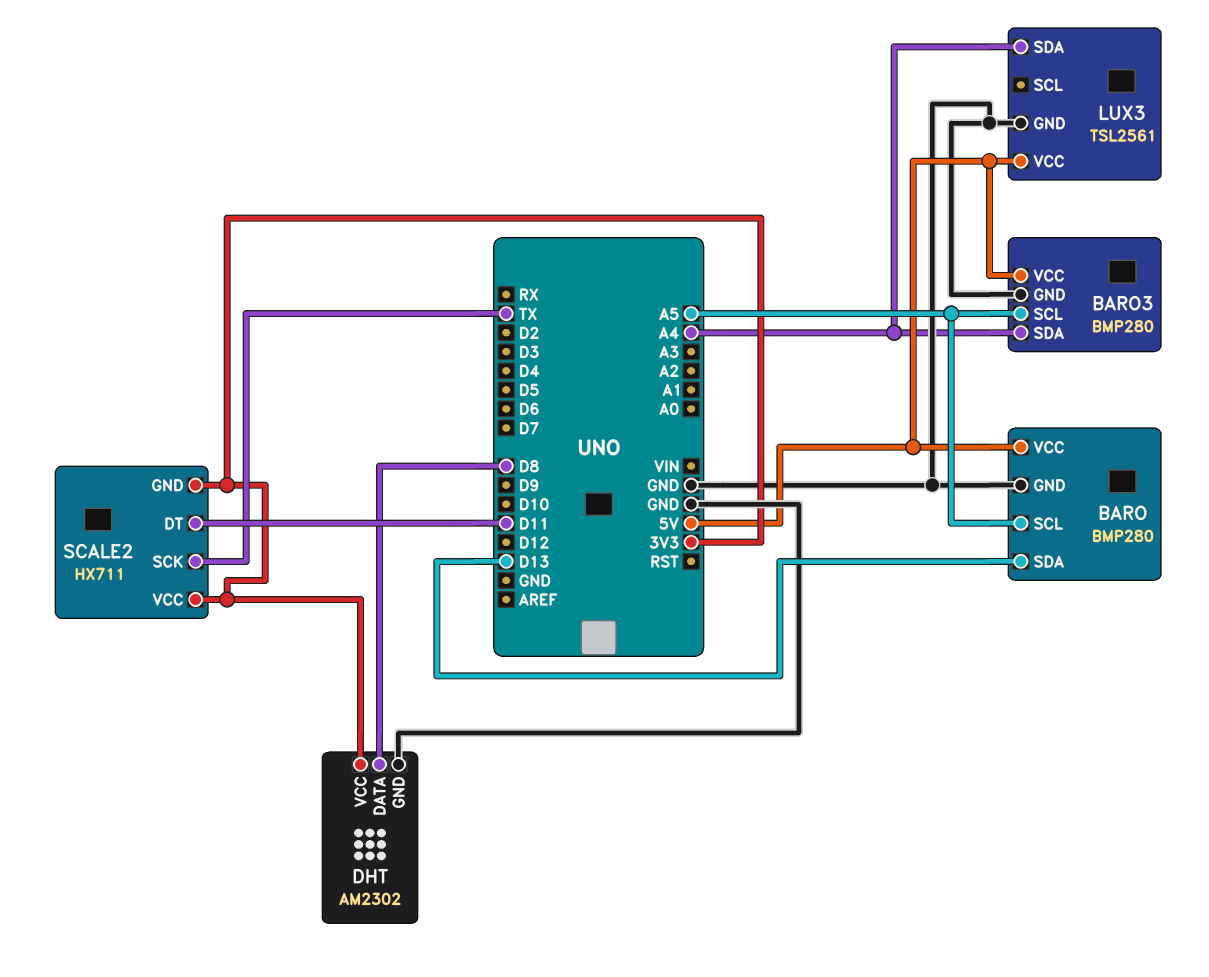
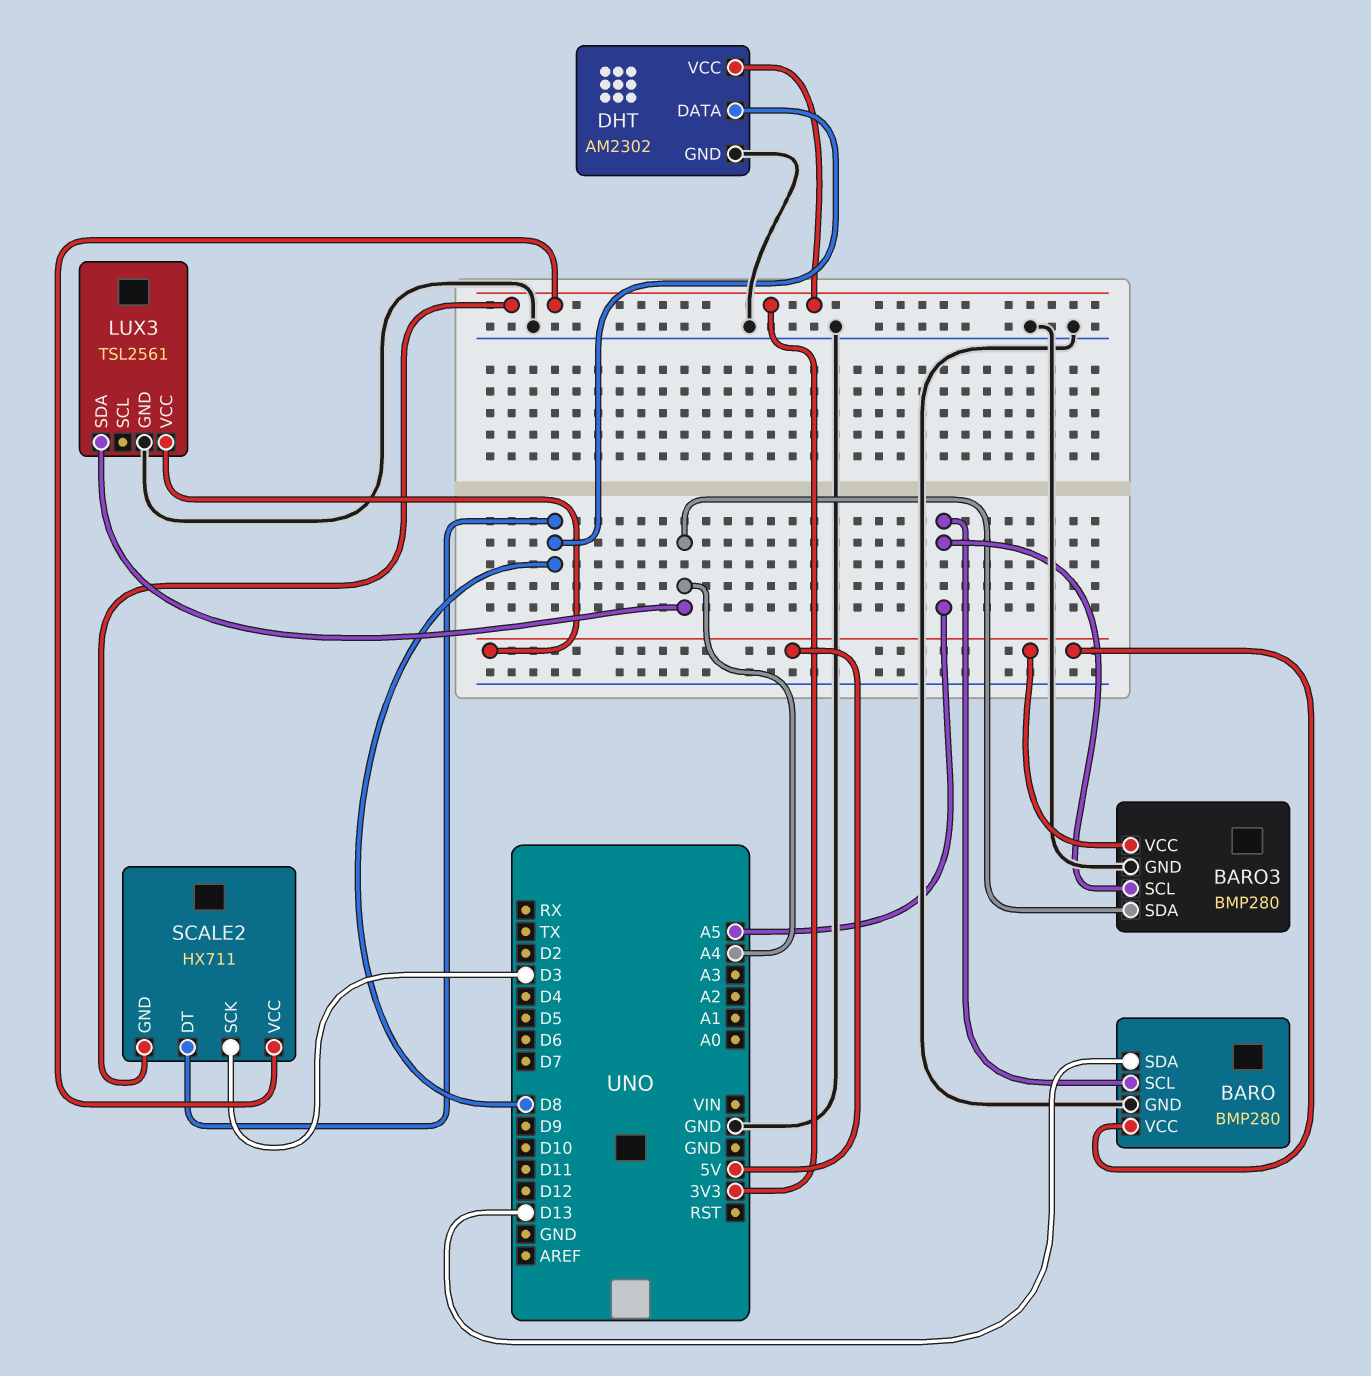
SCALE2 pin DT: D11 -> D8
SCALE2 pin SCK: TX -> D3

